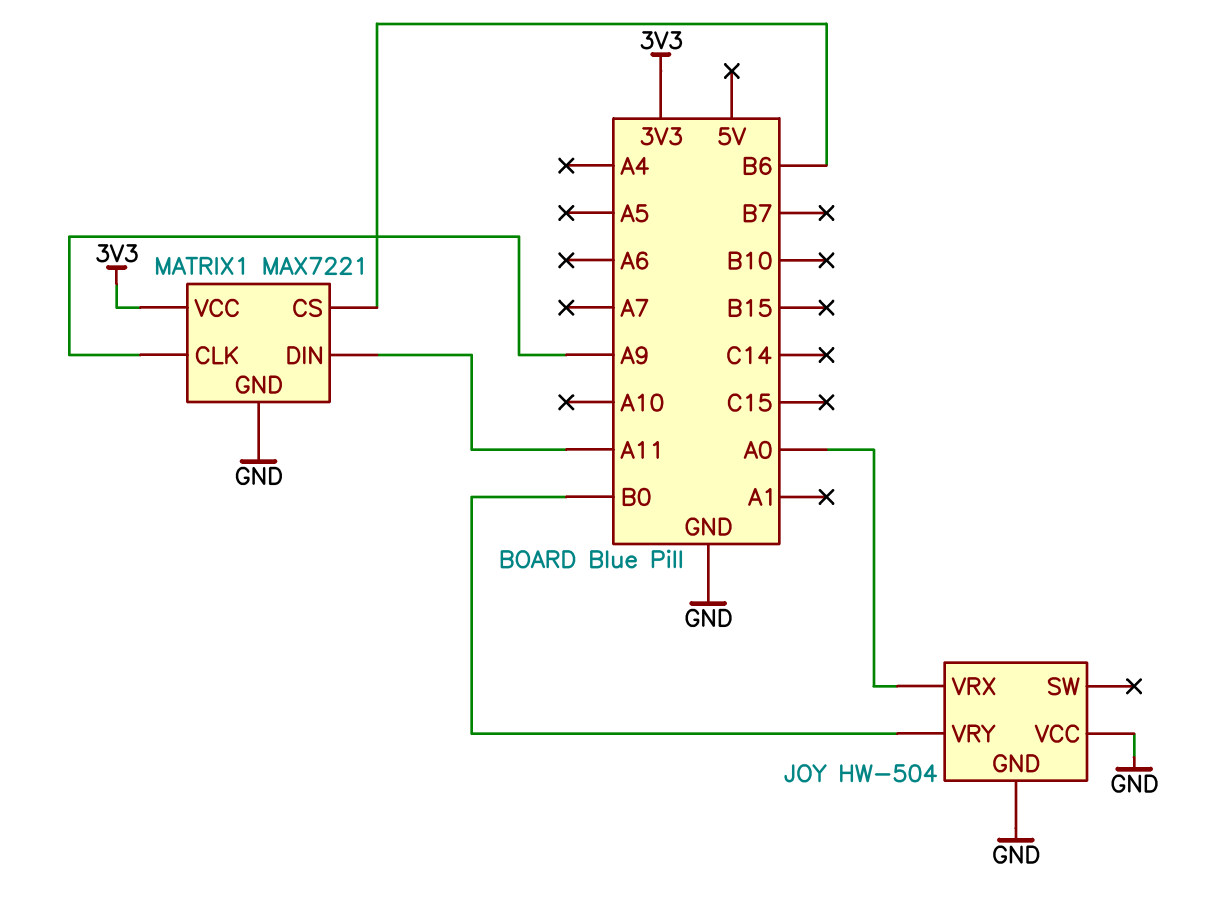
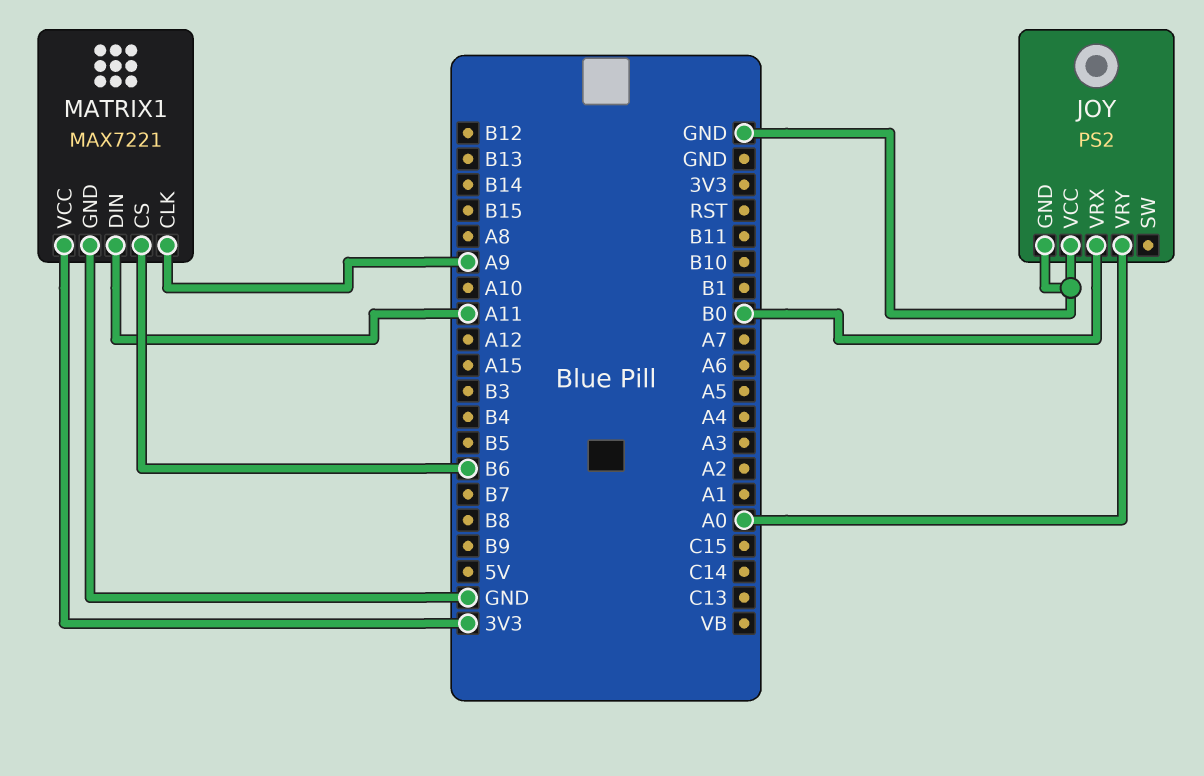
JOY: HW-504 -> PS2
JOY pin VRX: A0 -> B0
JOY pin VRY: B0 -> A0

